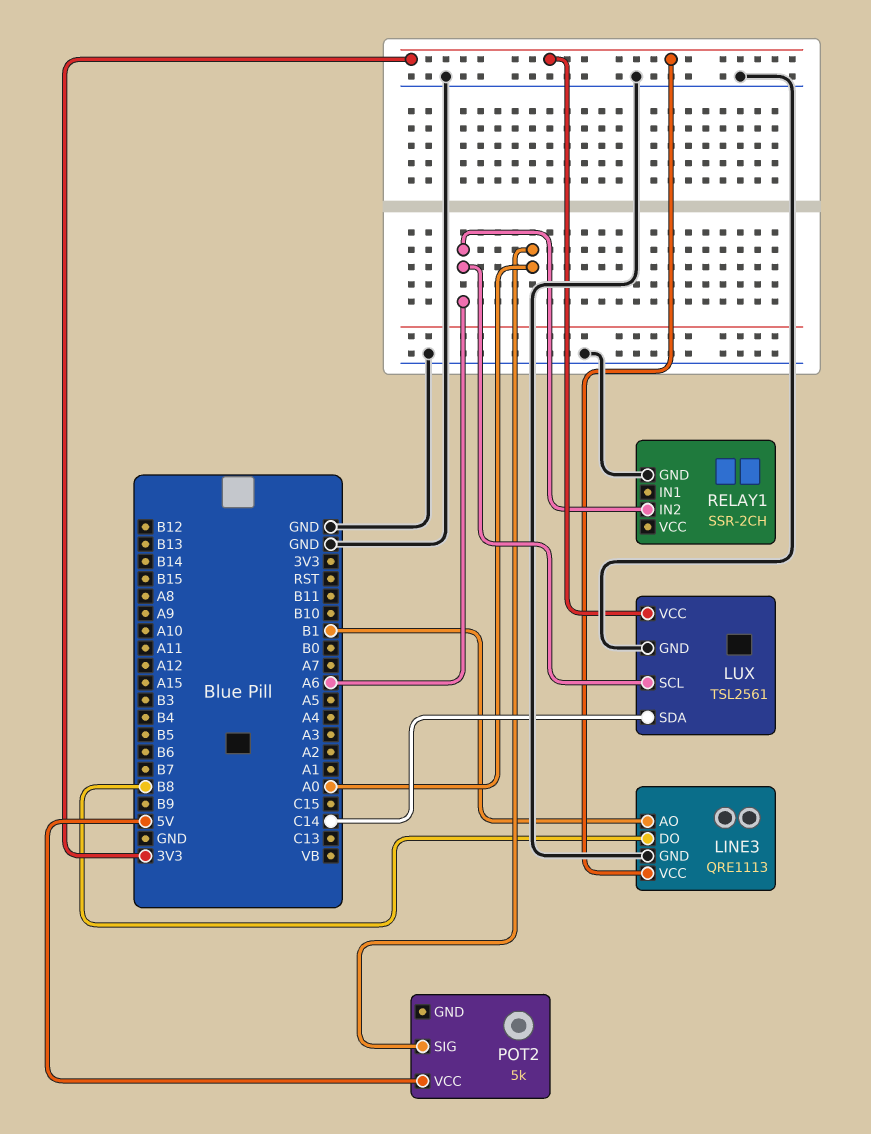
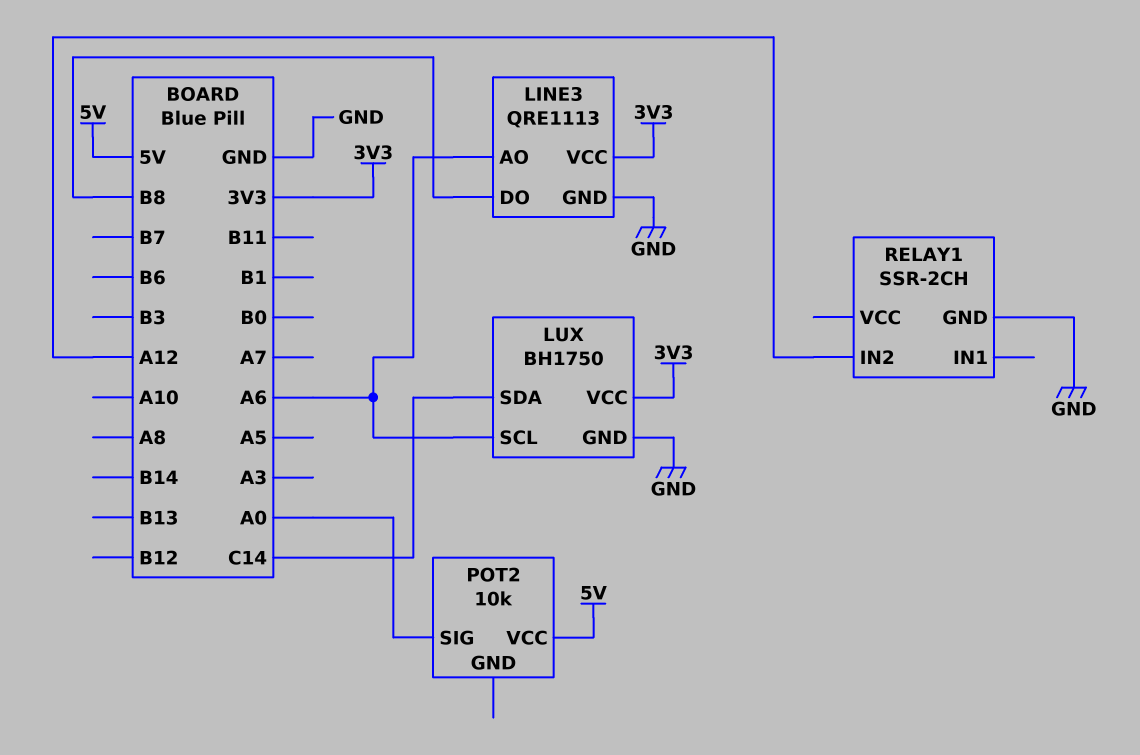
LINE3 pin AO: B1 -> A6
LUX: TSL2561 -> BH1750
POT2: 5k -> 10k
RELAY1 pin IN2: A6 -> A12

